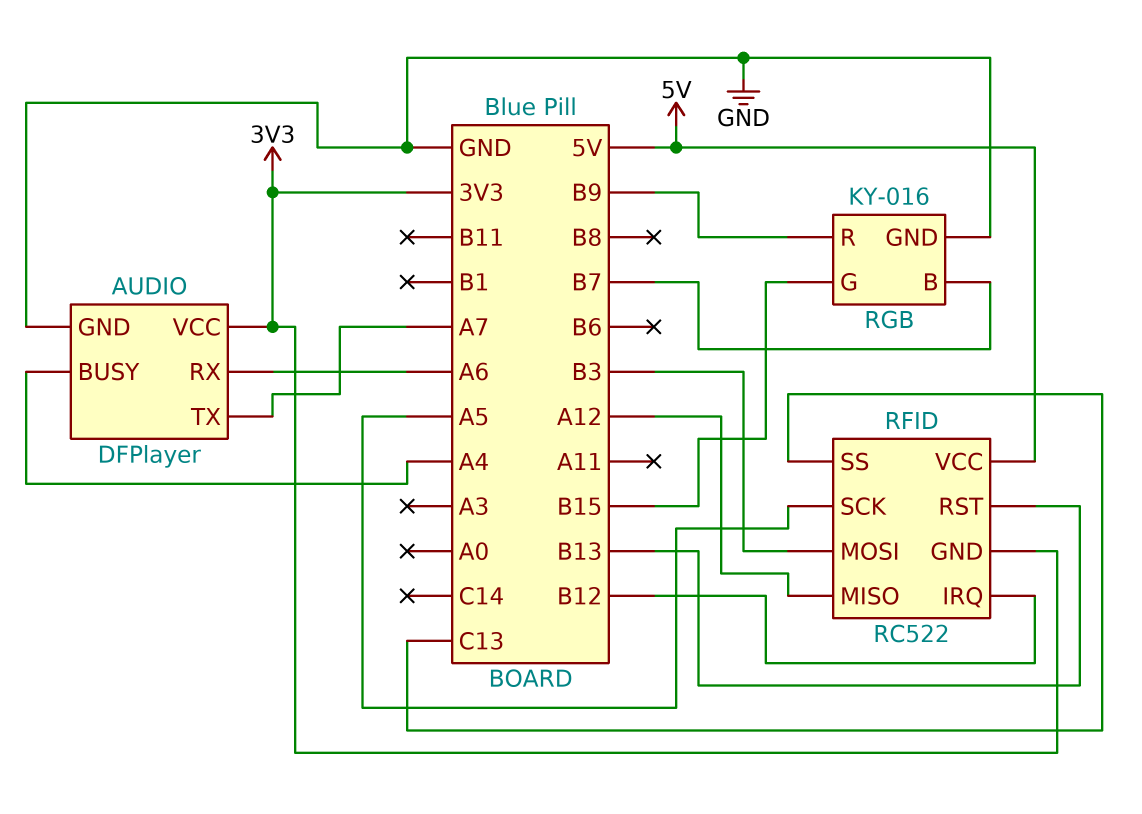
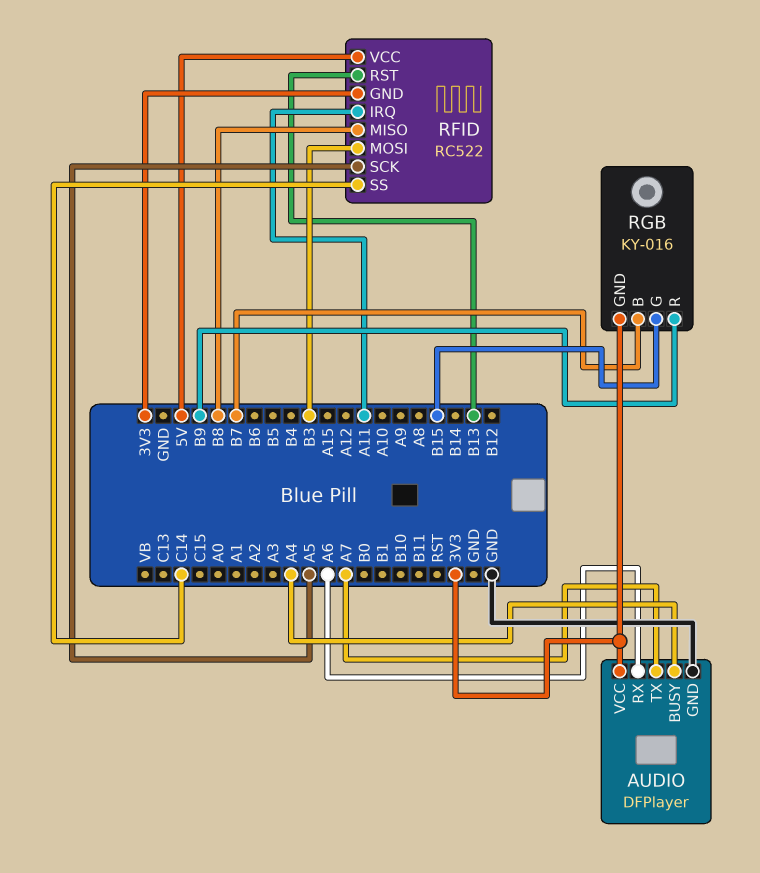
RFID pin IRQ: B12 -> A11
RFID pin MISO: A12 -> B8
RFID pin SS: C13 -> C14
RGB pin GND: GND -> 3V3

